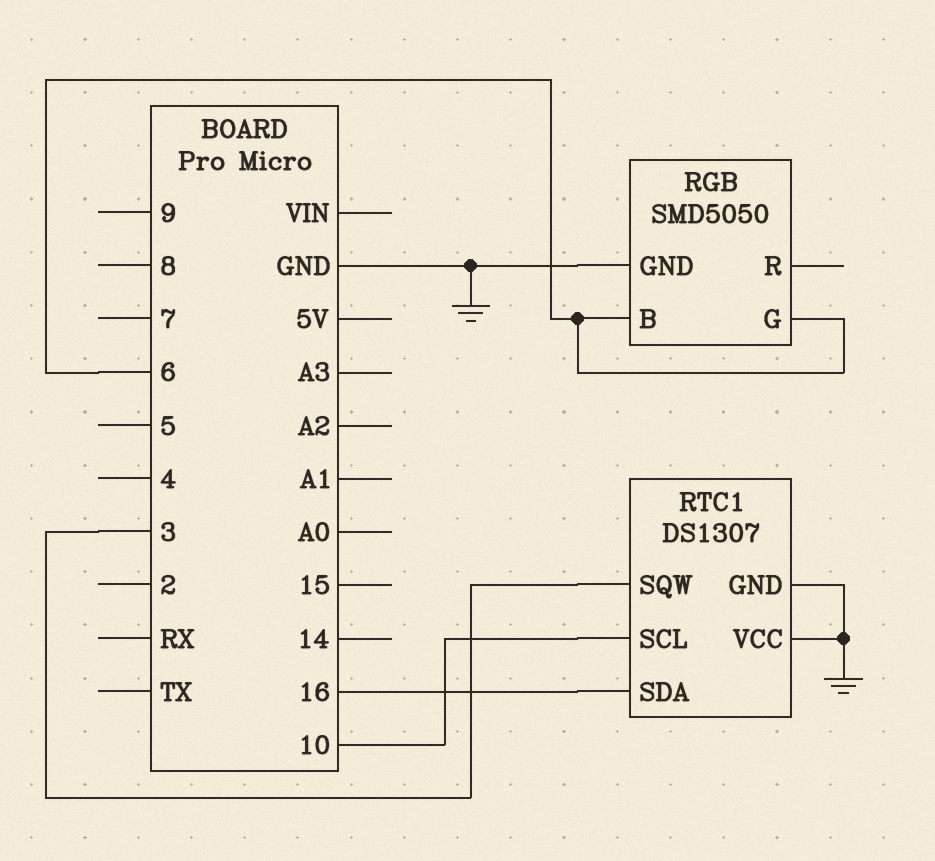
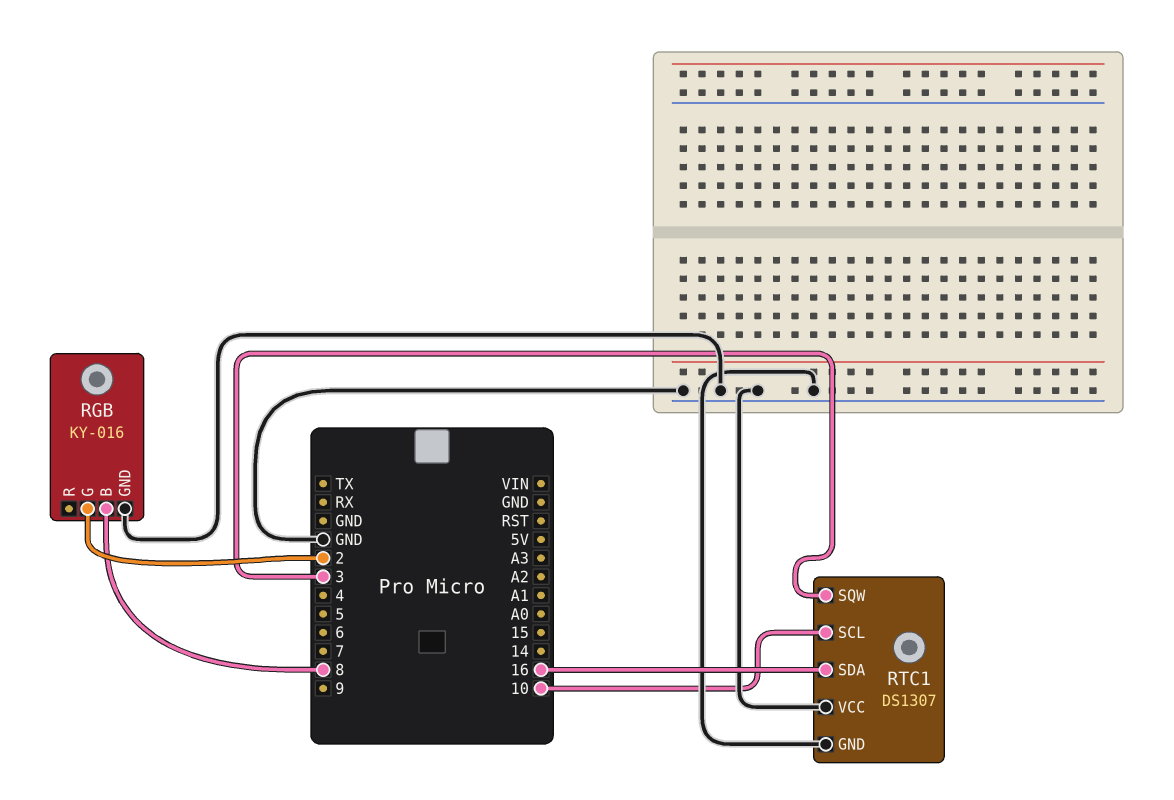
RGB: SMD5050 -> KY-016
RGB pin B: 6 -> 8
RGB pin G: 6 -> 2

